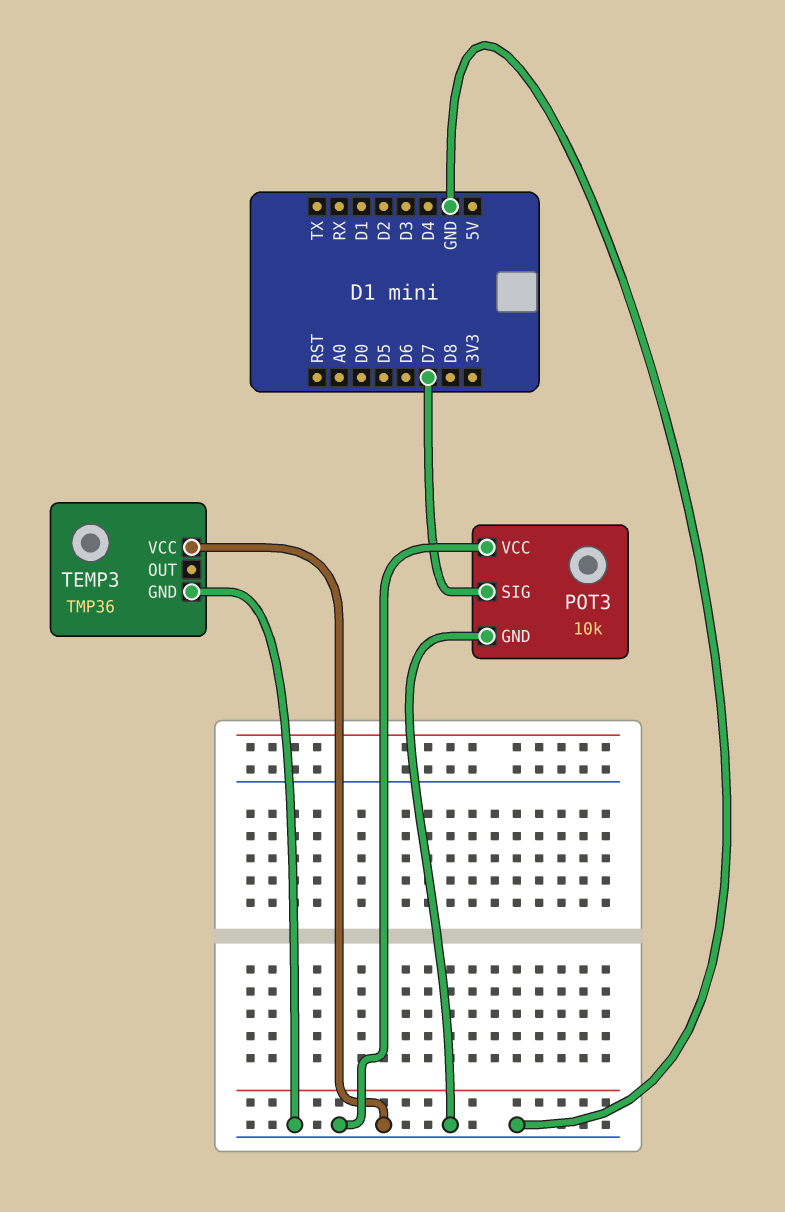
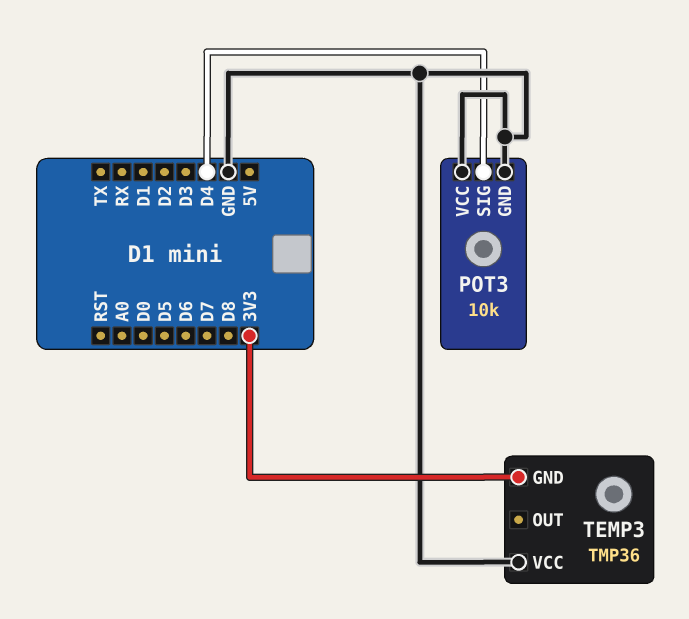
POT3 pin SIG: D7 -> D4
TEMP3 pin GND: GND -> 3V3

